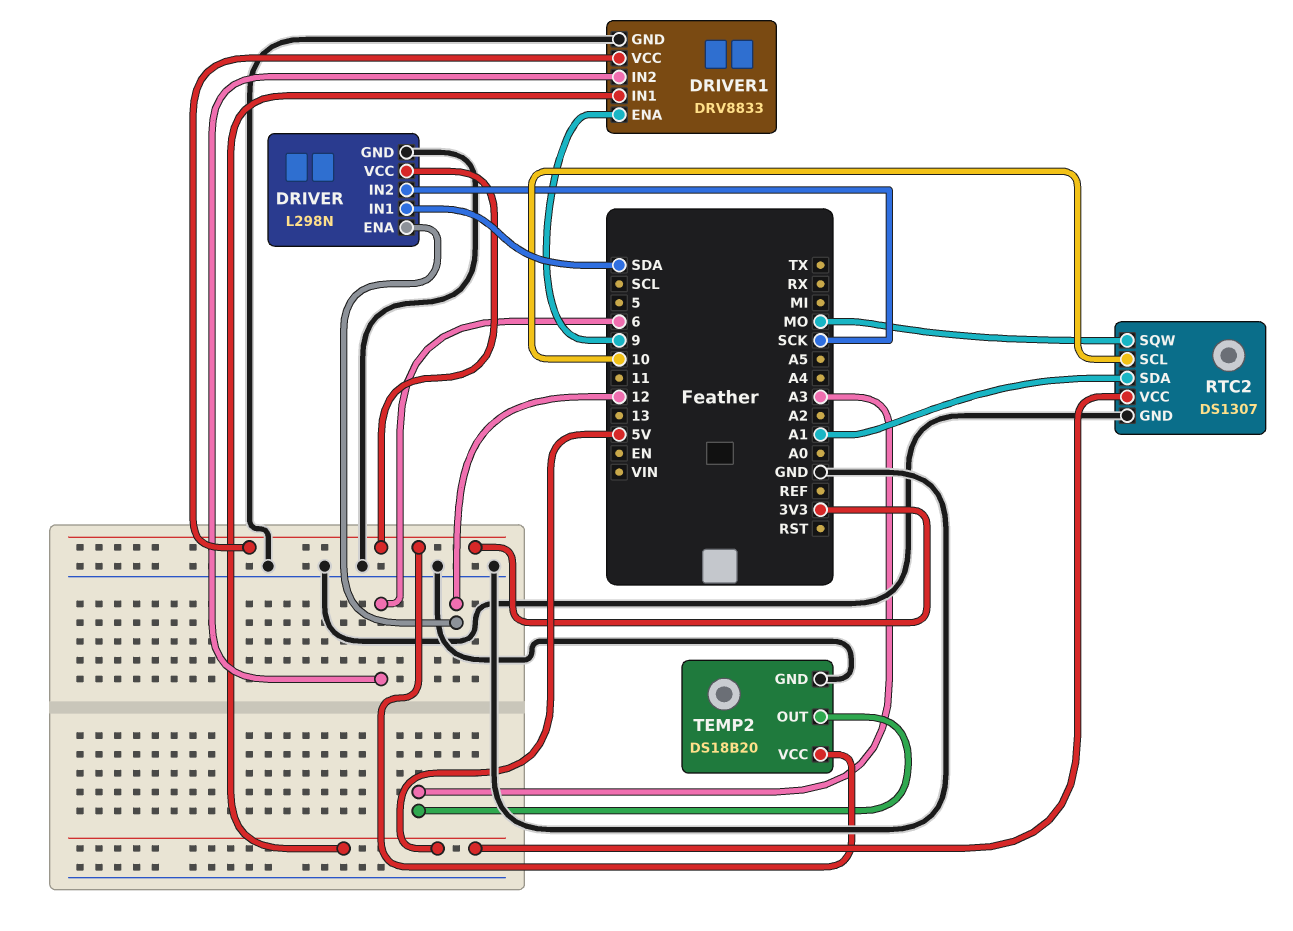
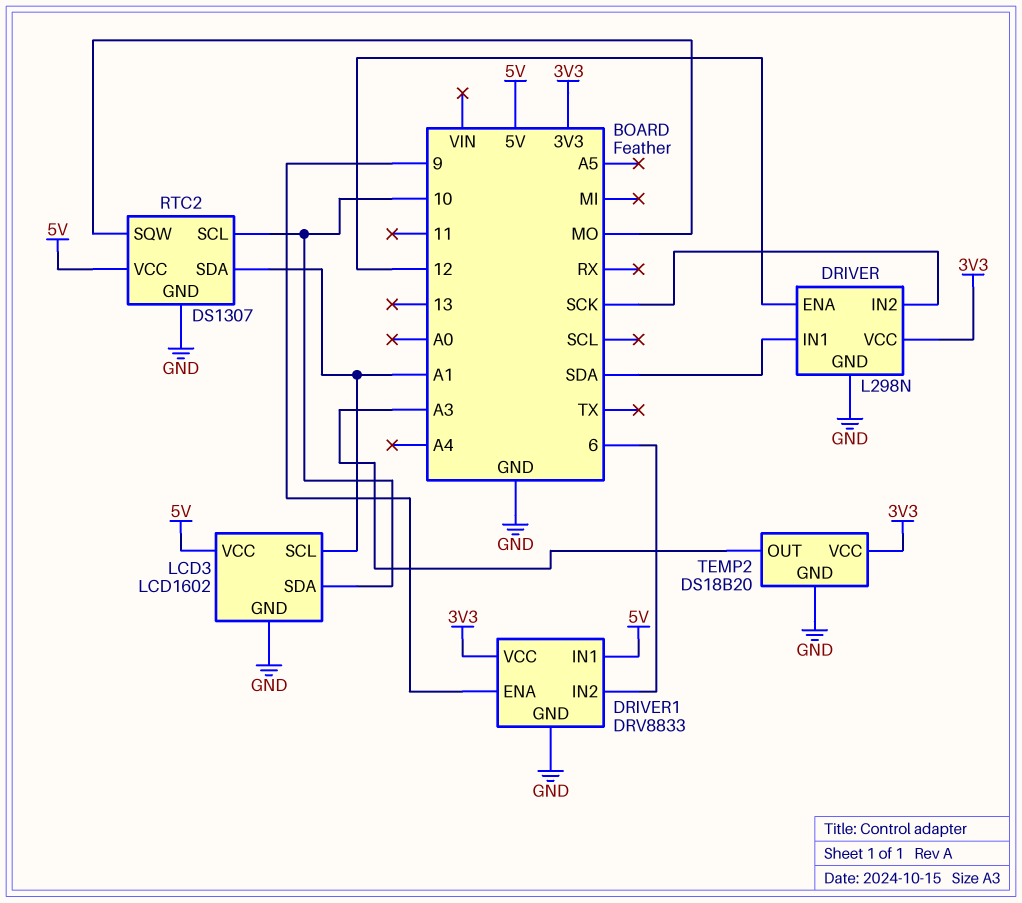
LCD3: none -> LCD1602
LCD3 pin GND: none -> GND
LCD3 pin SCL: none -> A1
LCD3 pin SDA: none -> 10
LCD3 pin VCC: none -> 5V

